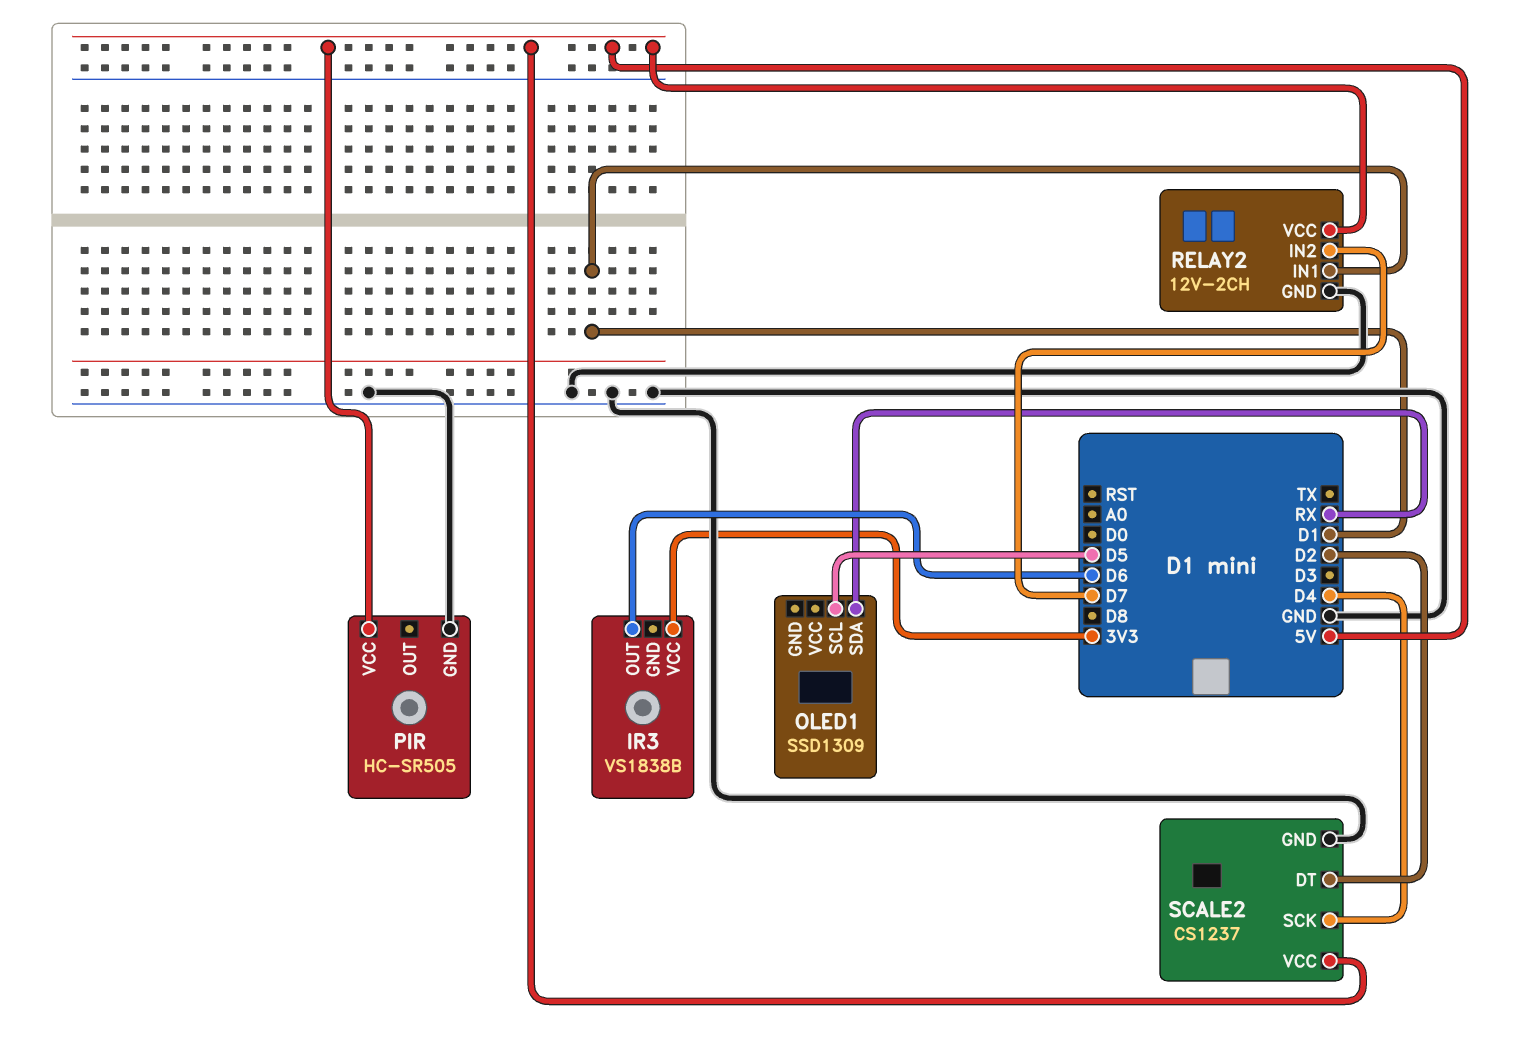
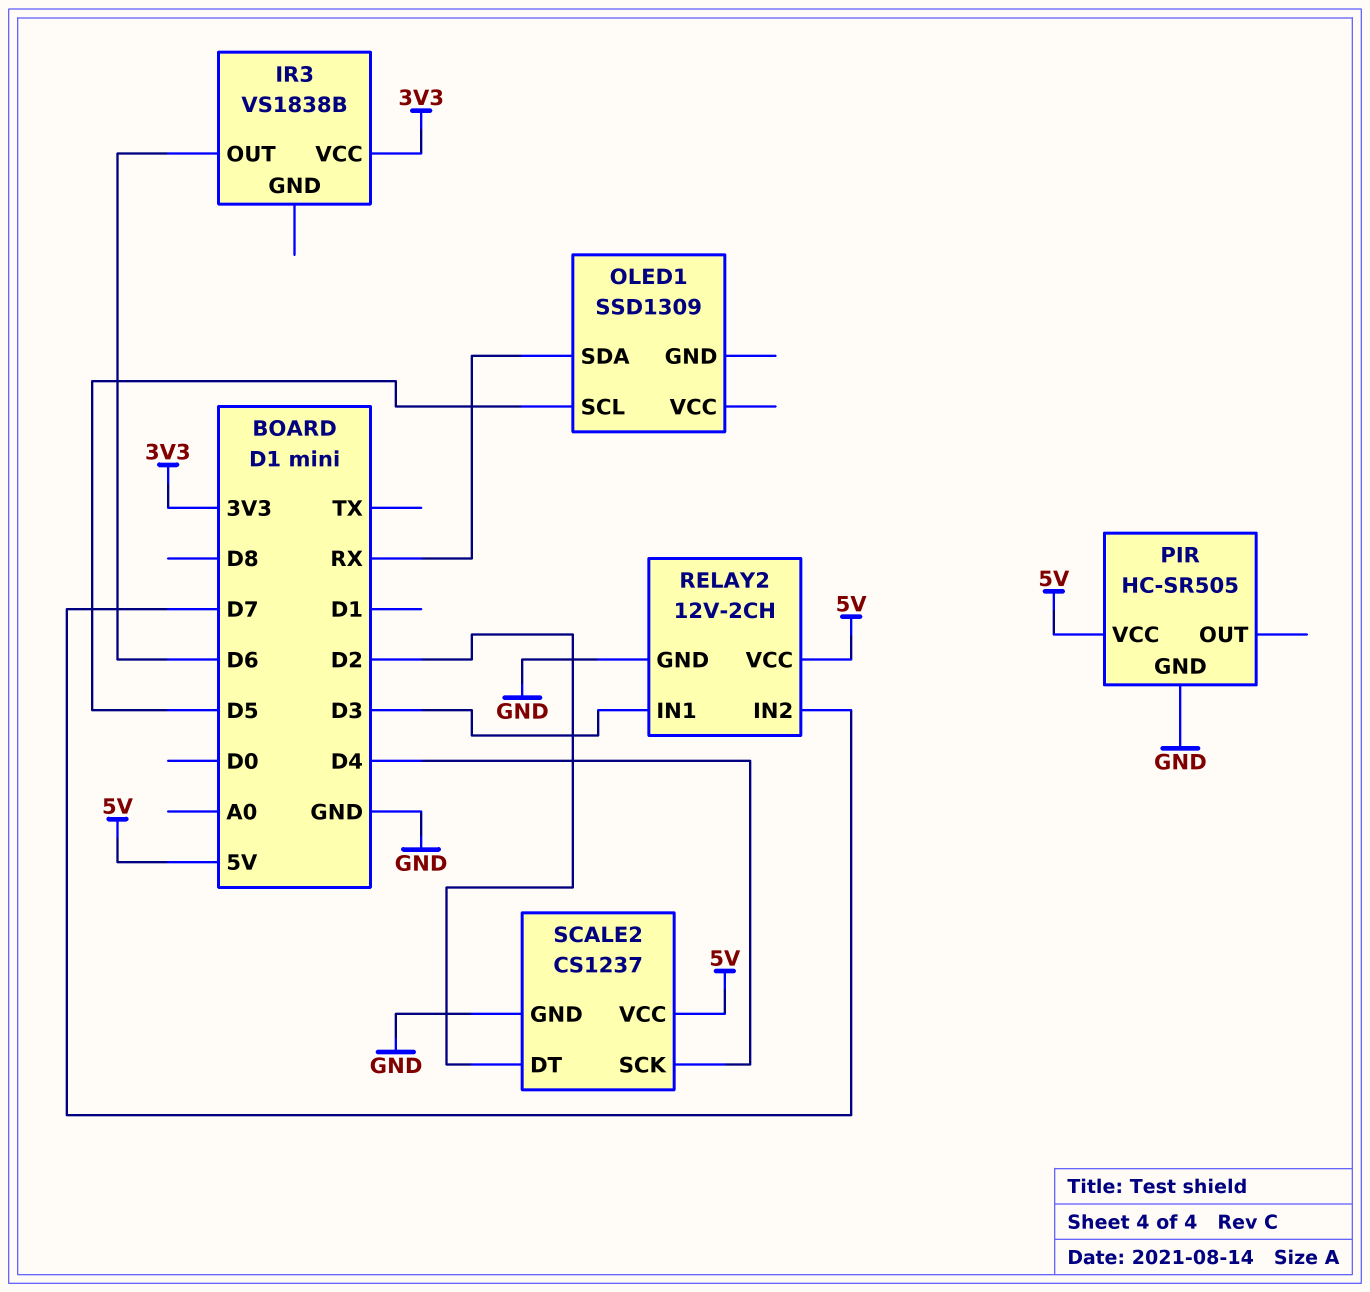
RELAY2 pin IN1: D1 -> D3

